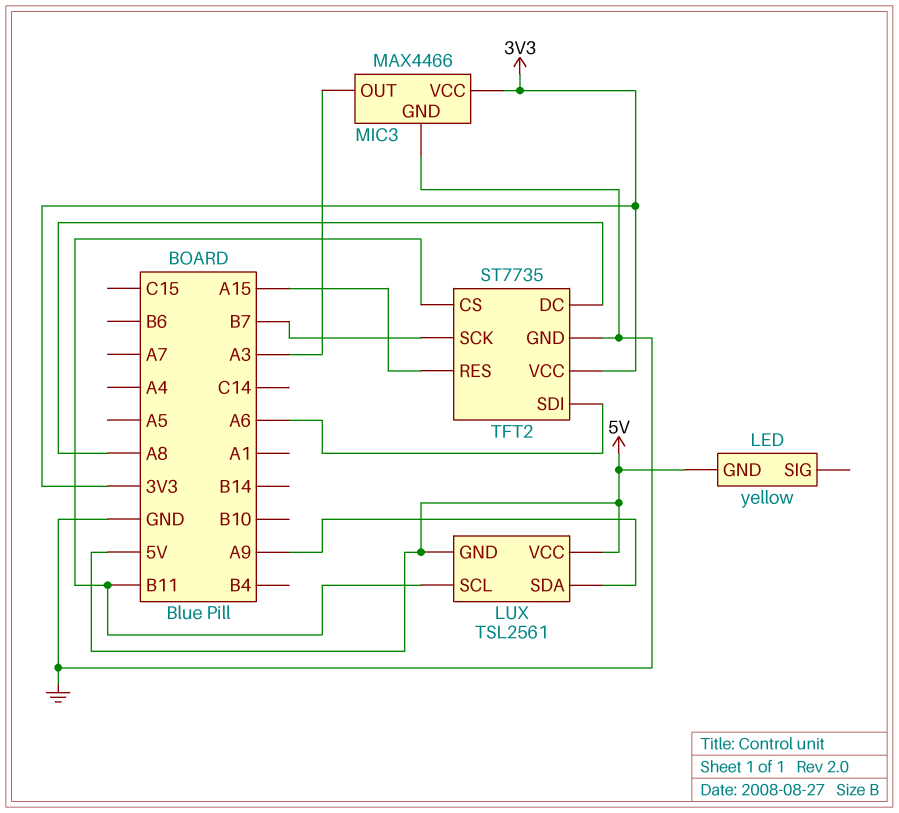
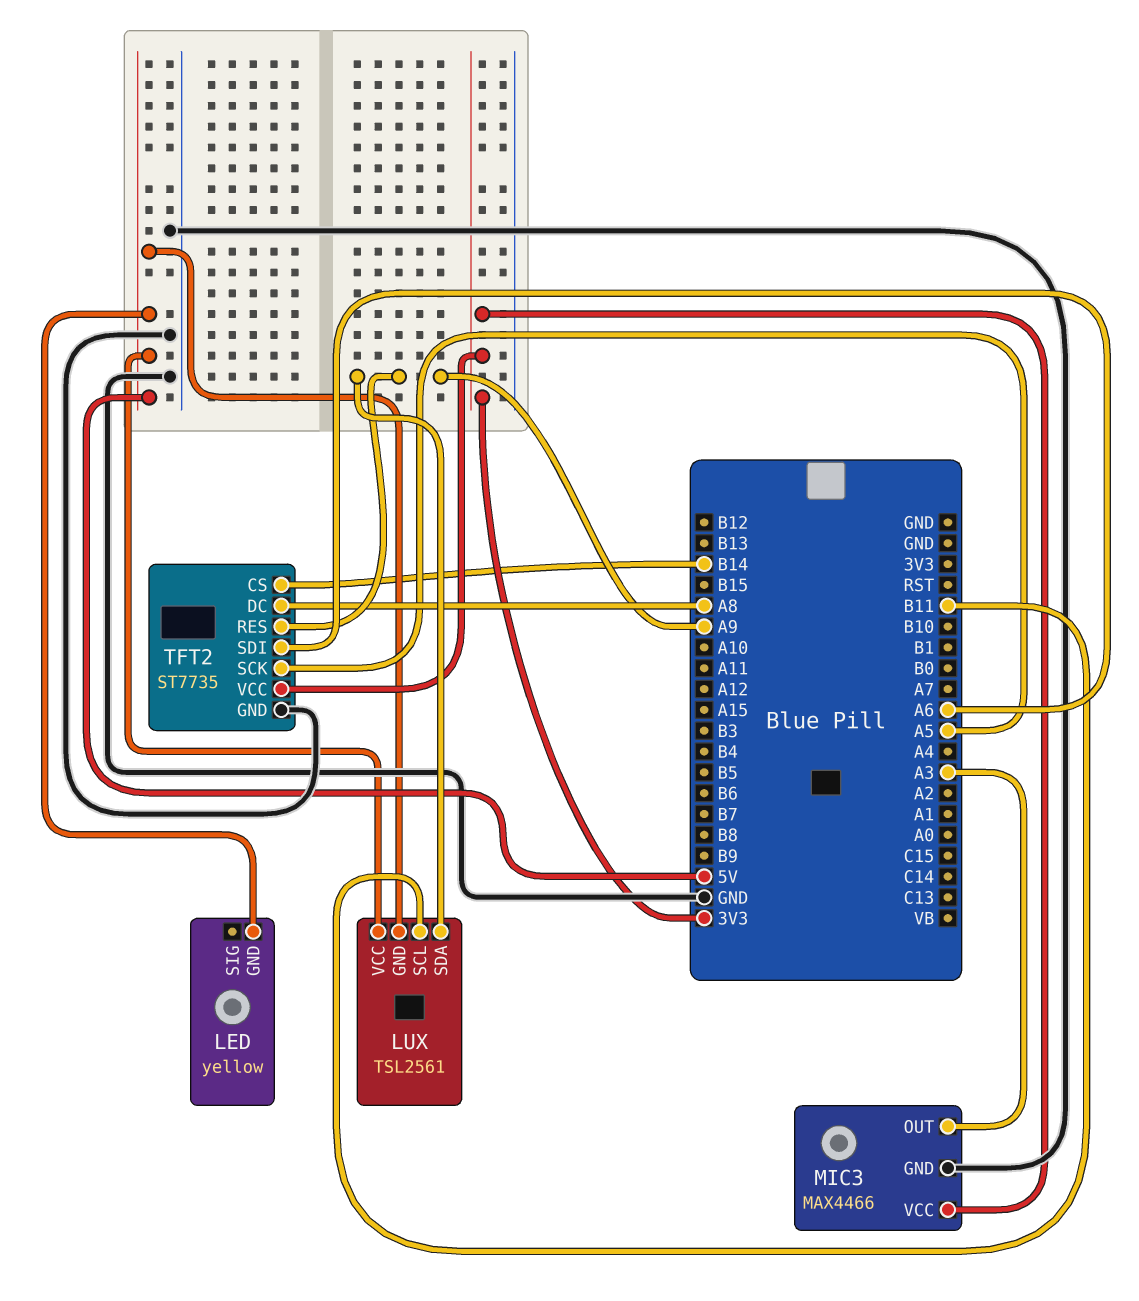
TFT2 pin CS: B11 -> B14
TFT2 pin RES: A15 -> A9
TFT2 pin SCK: B7 -> A5

